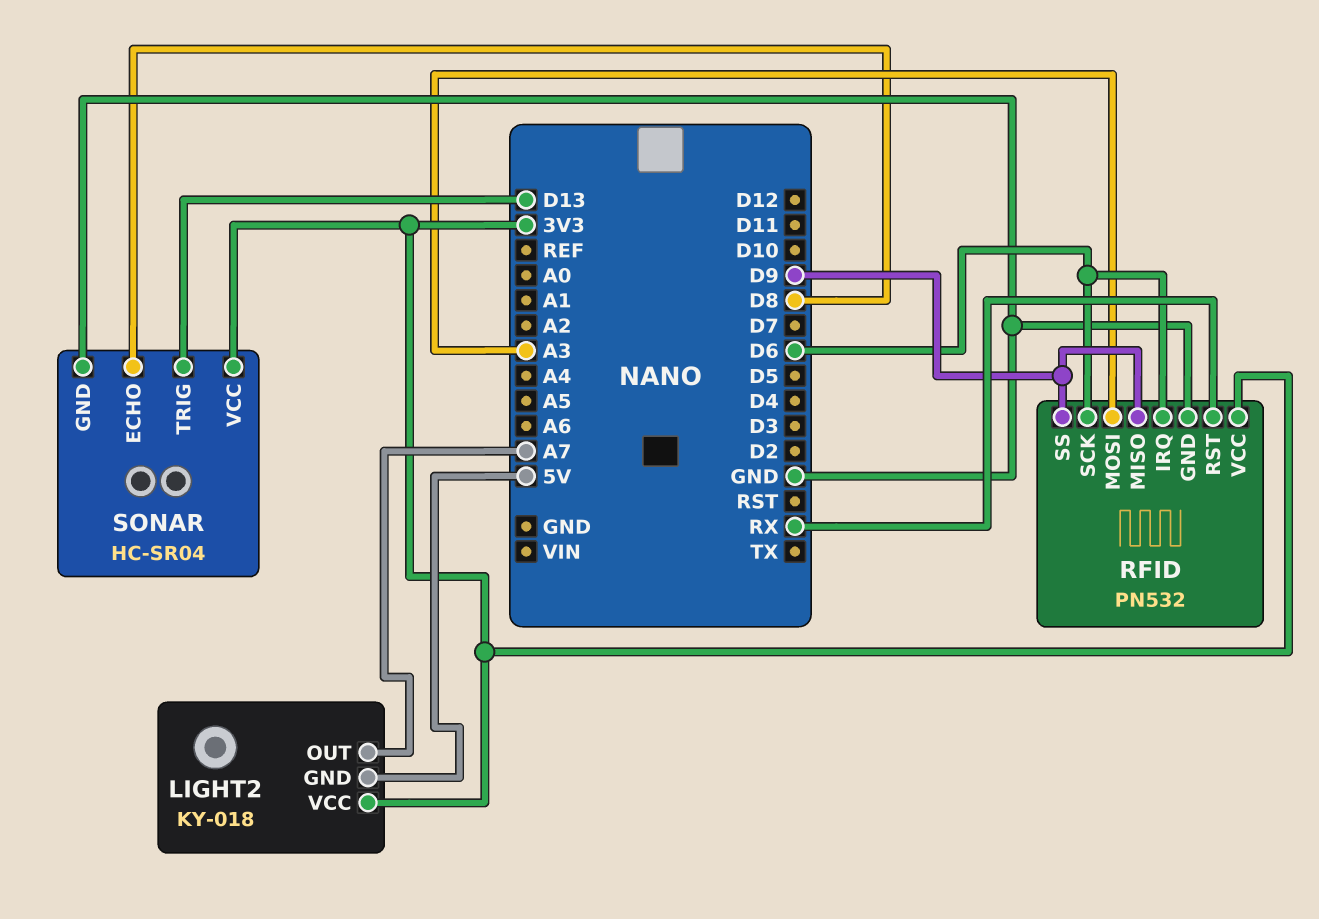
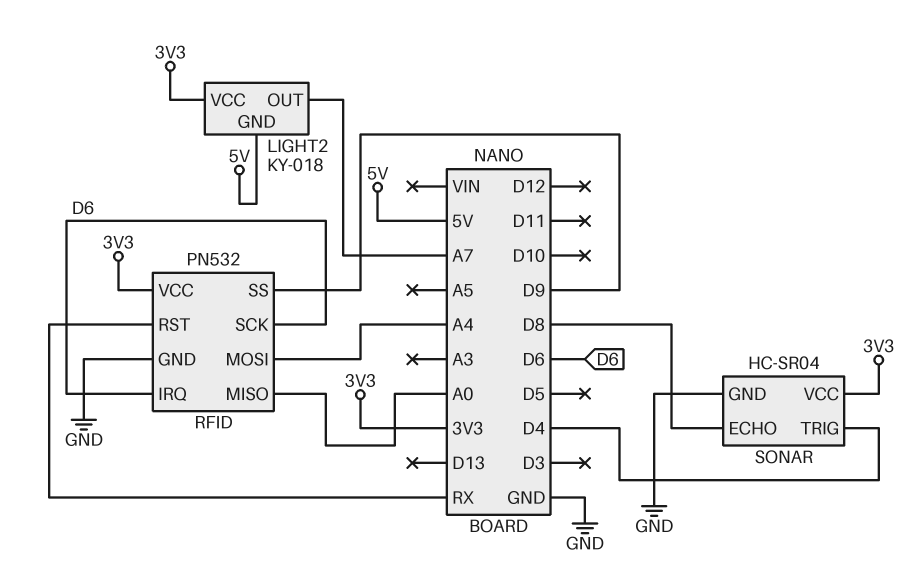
RFID pin MISO: D9 -> A0
RFID pin MOSI: A3 -> A4
SONAR pin TRIG: D13 -> D4

